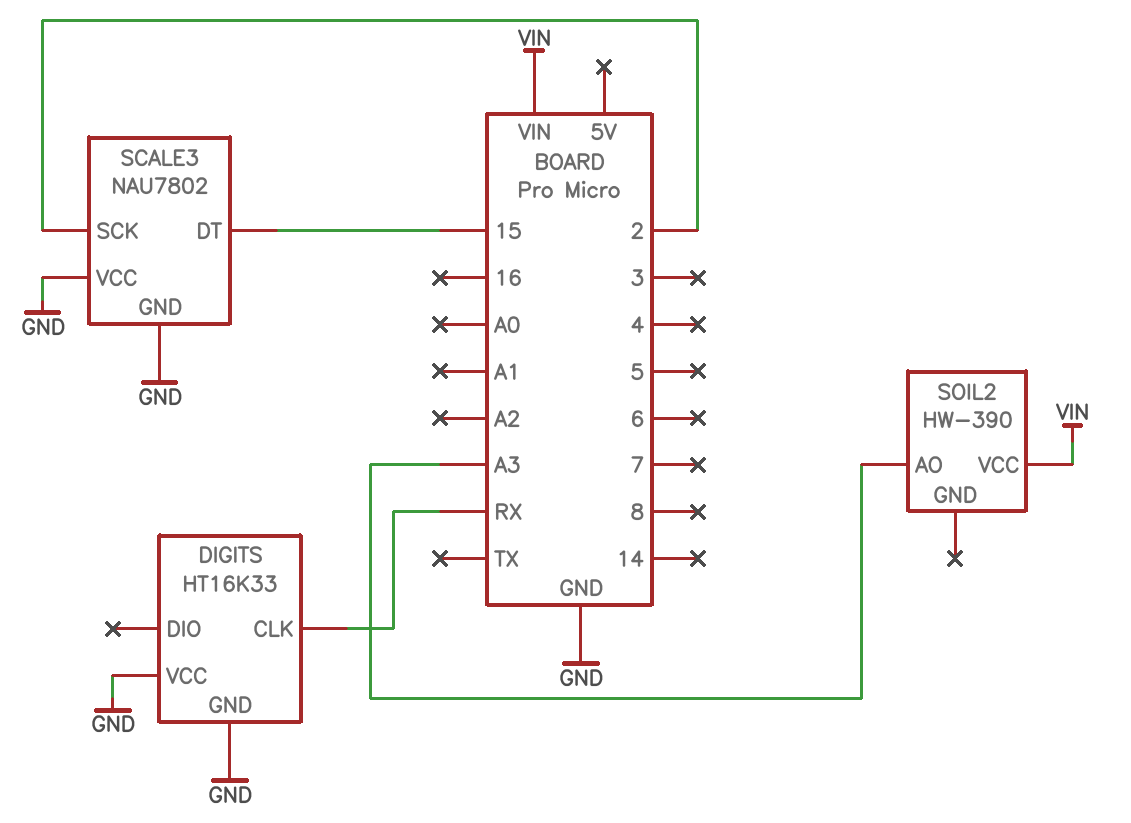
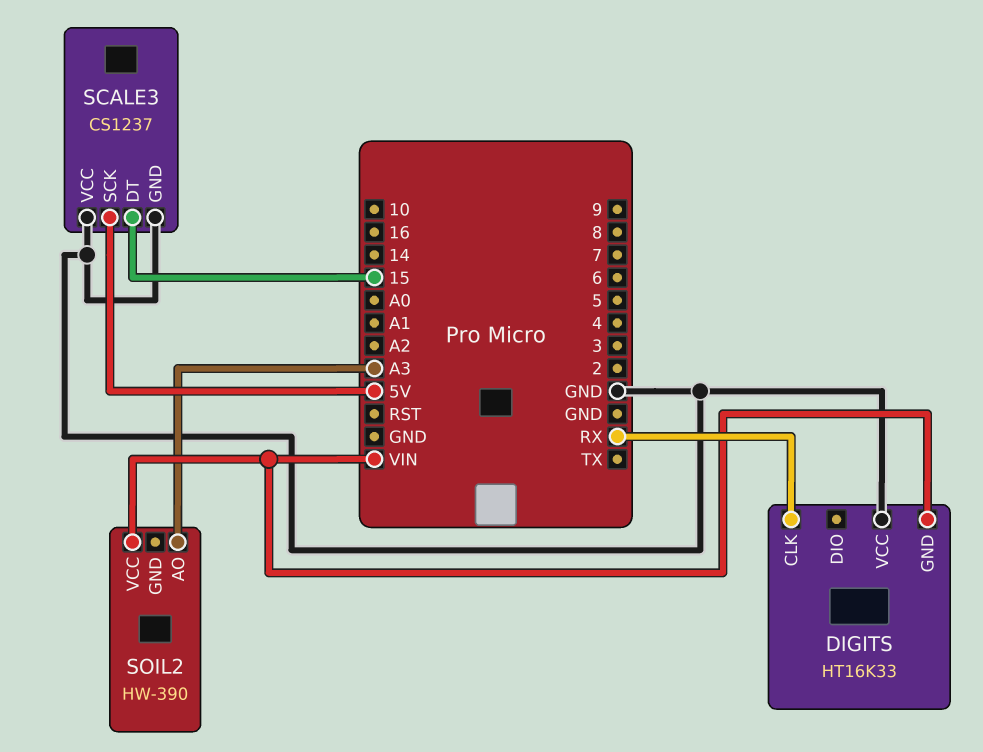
DIGITS pin GND: GND -> VIN
SCALE3: NAU7802 -> CS1237
SCALE3 pin SCK: 2 -> 5V

